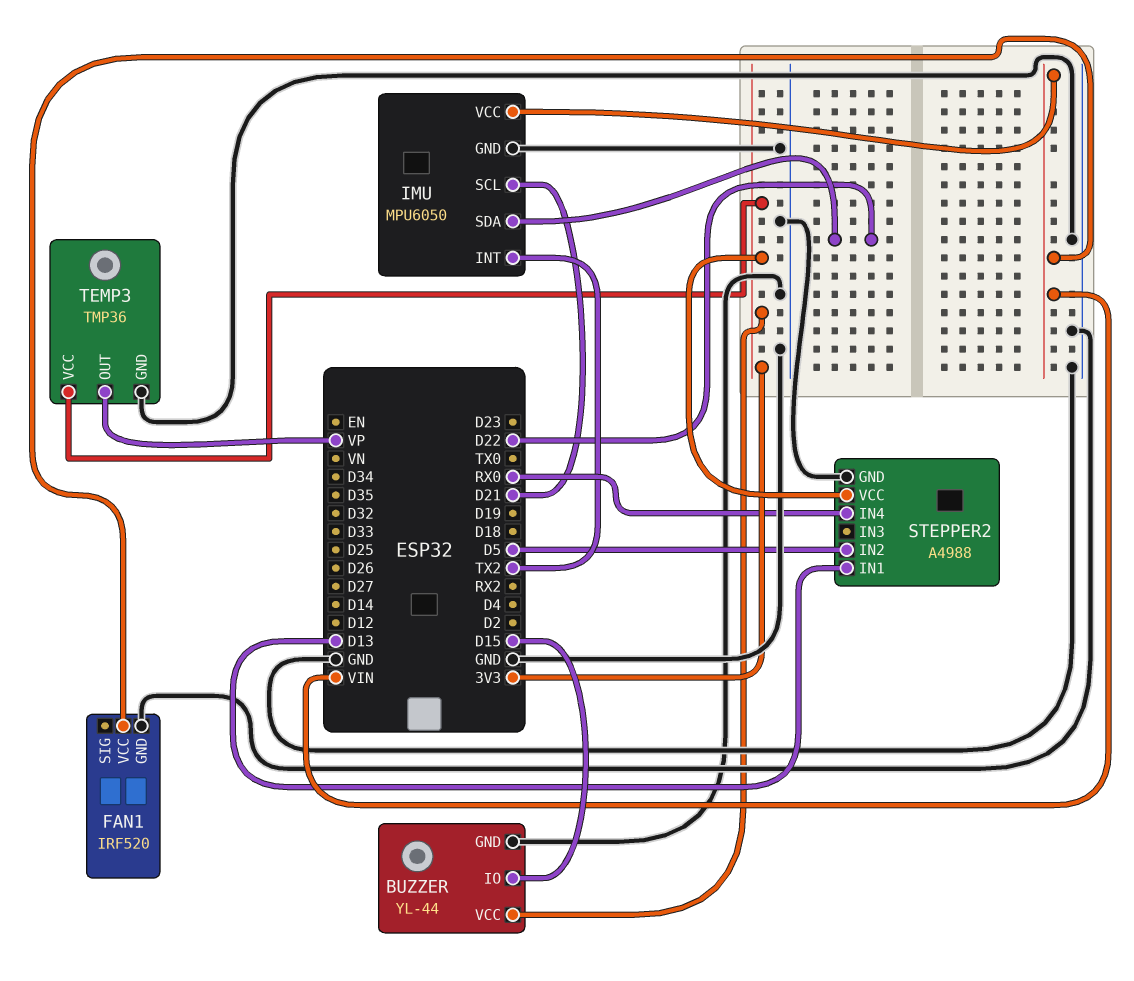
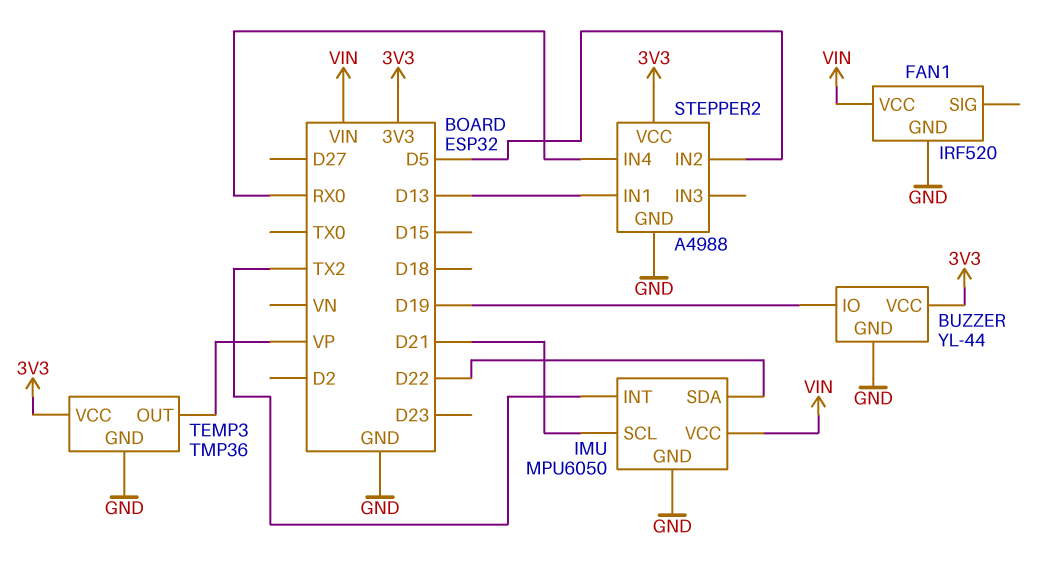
BUZZER pin IO: D15 -> D19

